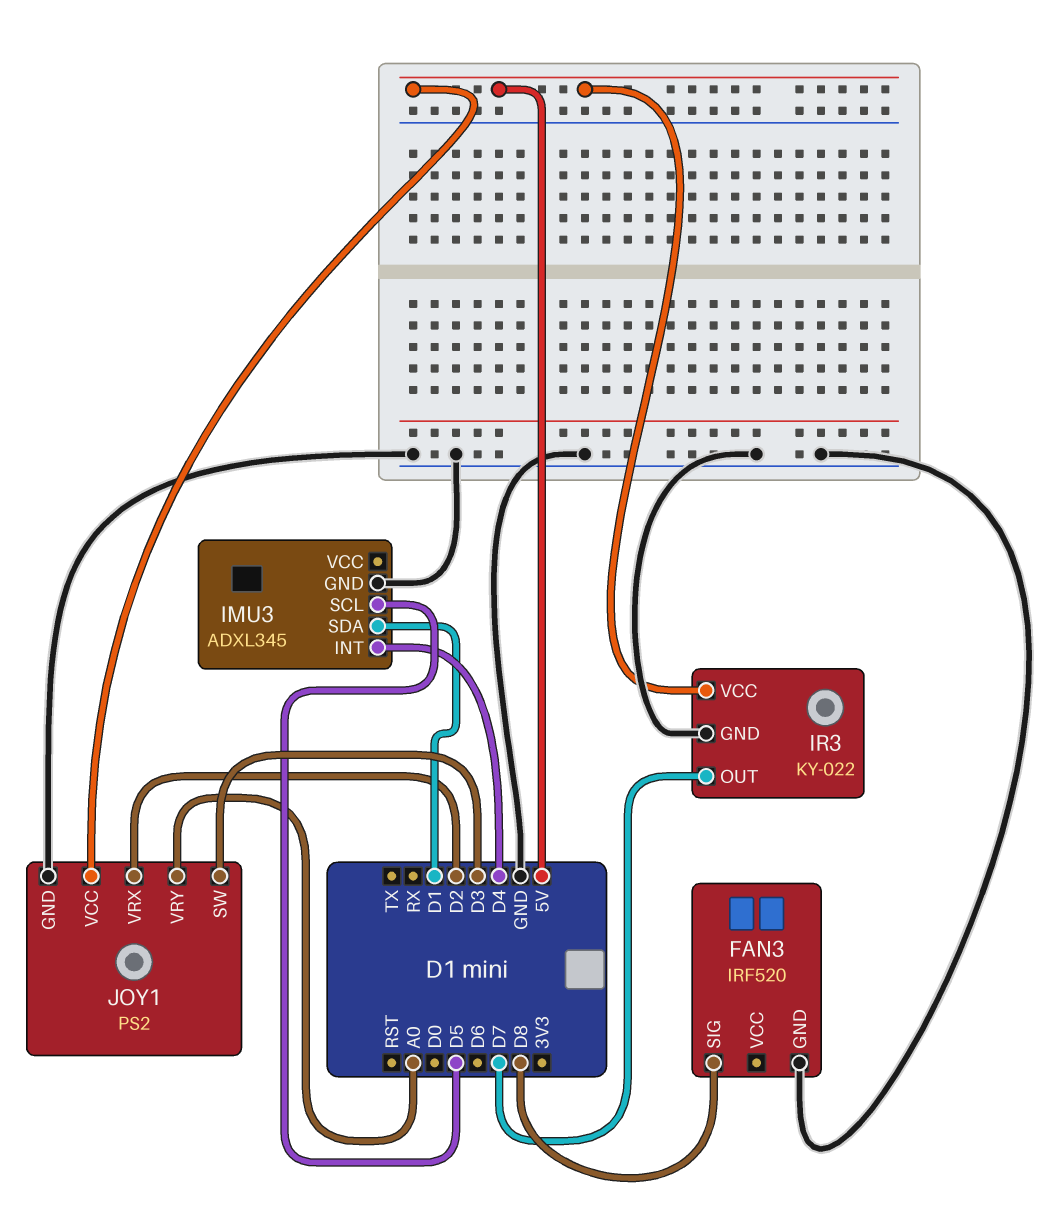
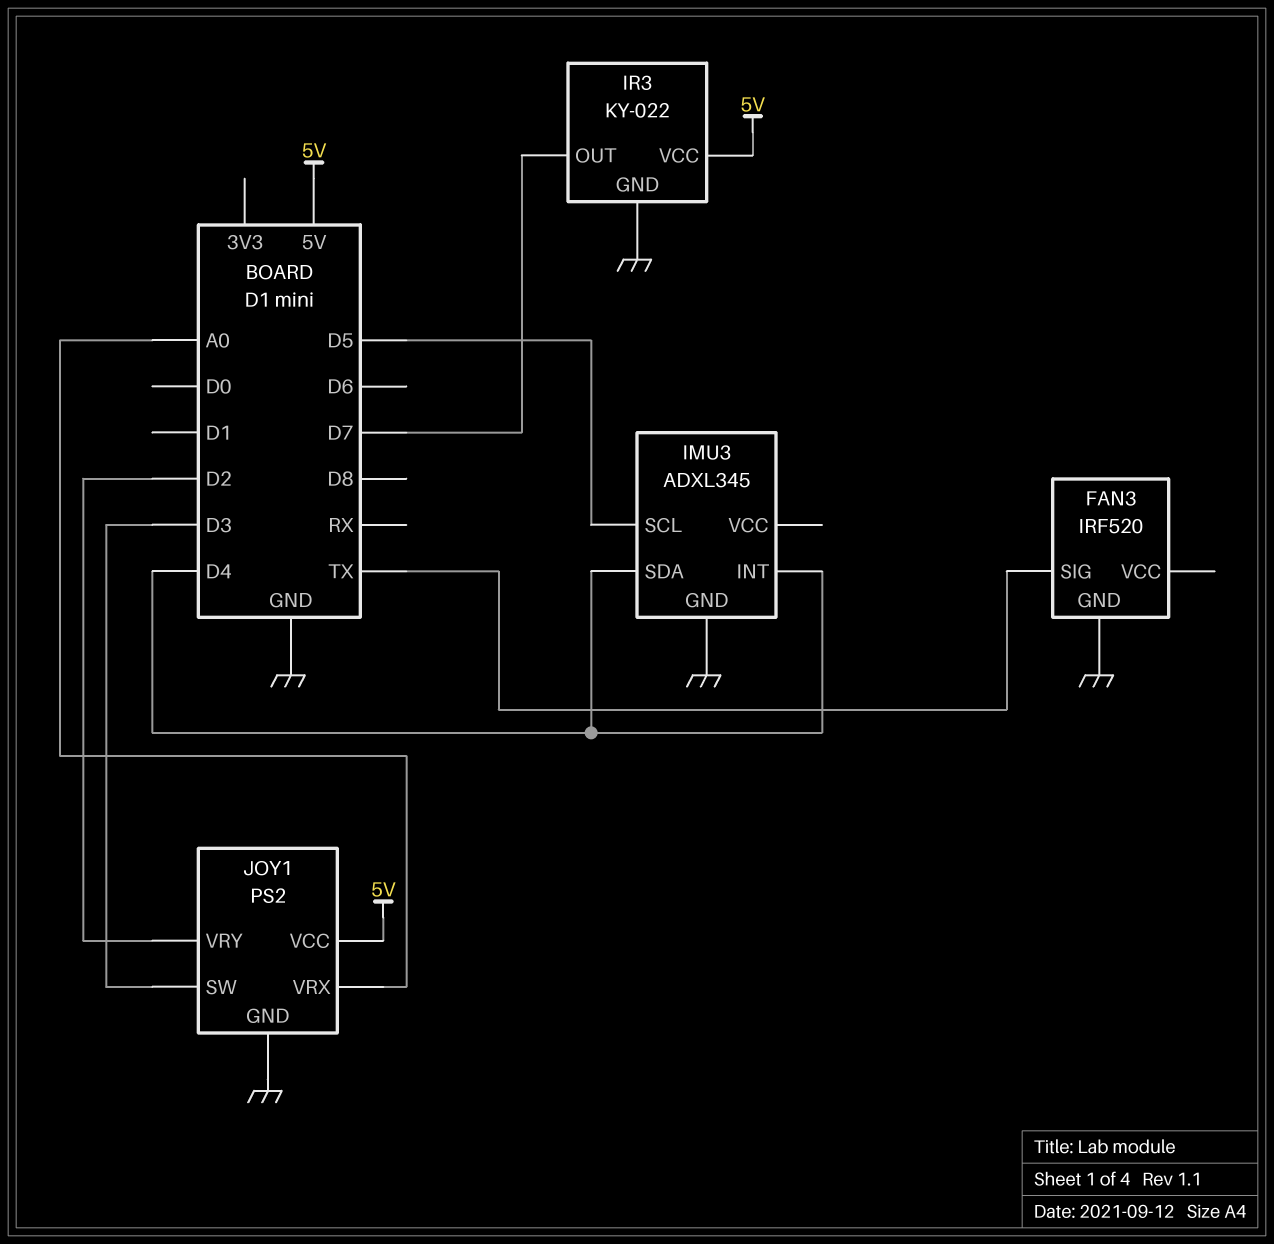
FAN3 pin SIG: D8 -> TX
IMU3 pin SDA: D1 -> D4
JOY1 pin VRX: D2 -> A0
JOY1 pin VRY: A0 -> D2

